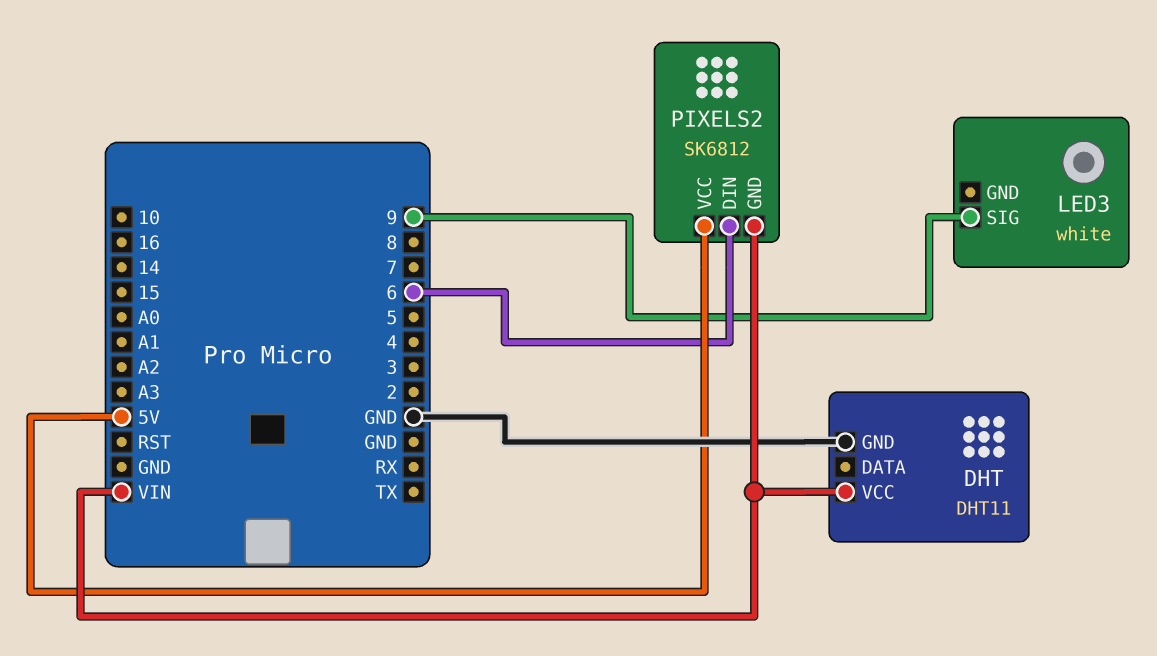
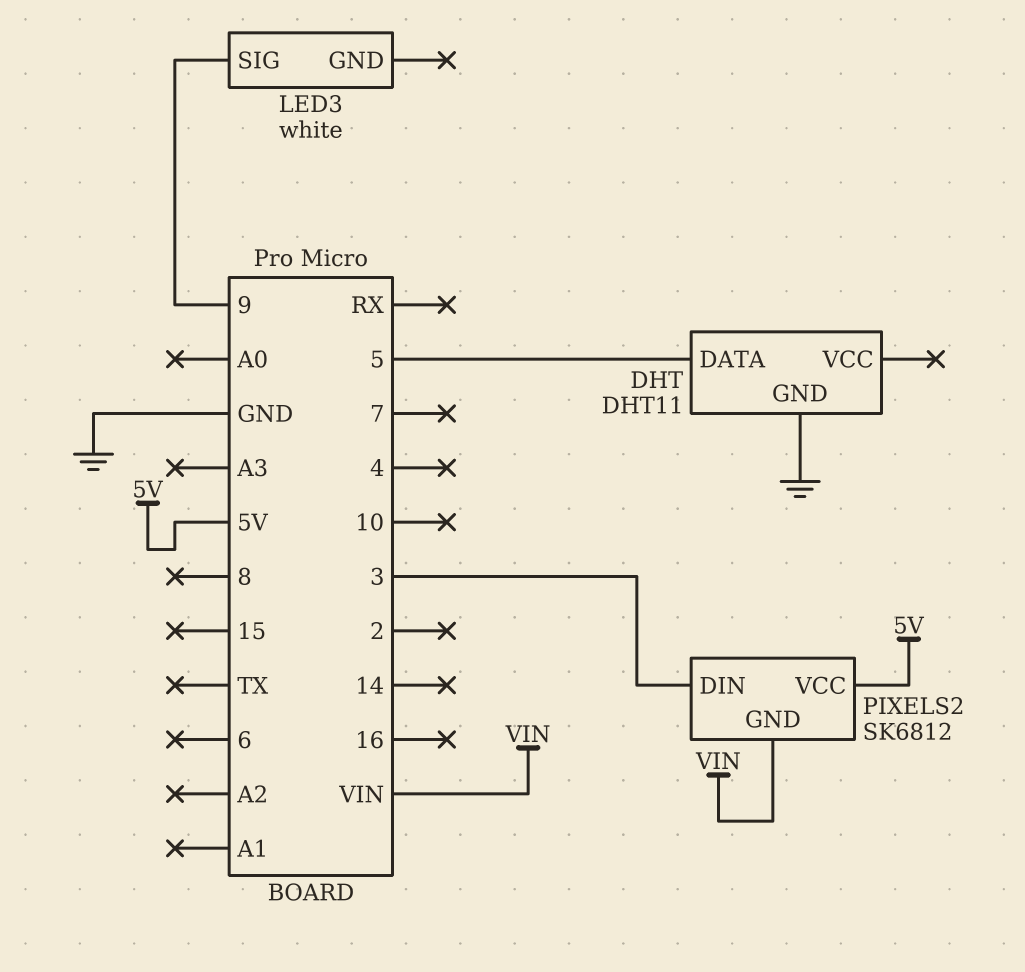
DHT pin DATA: none -> 5
DHT pin VCC: VIN -> none
PIXELS2 pin DIN: 6 -> 3

